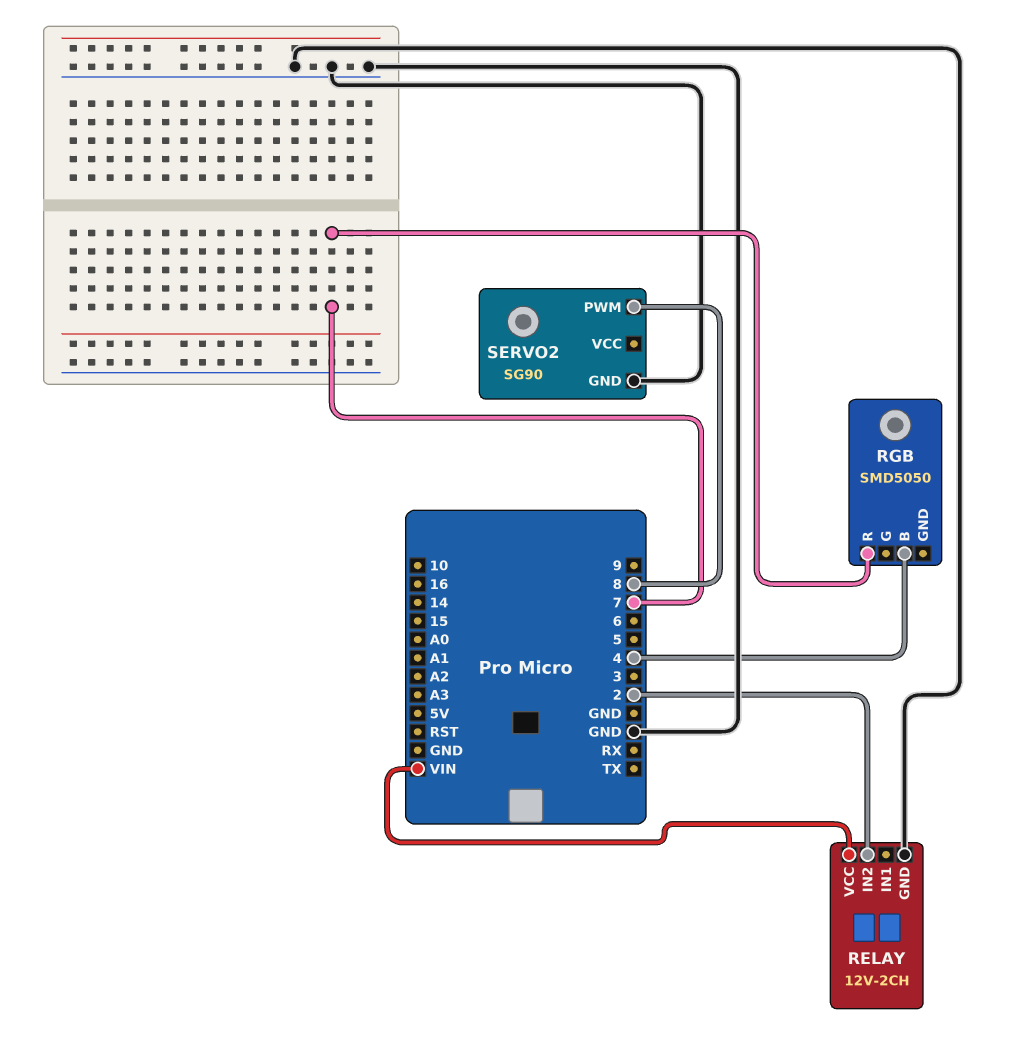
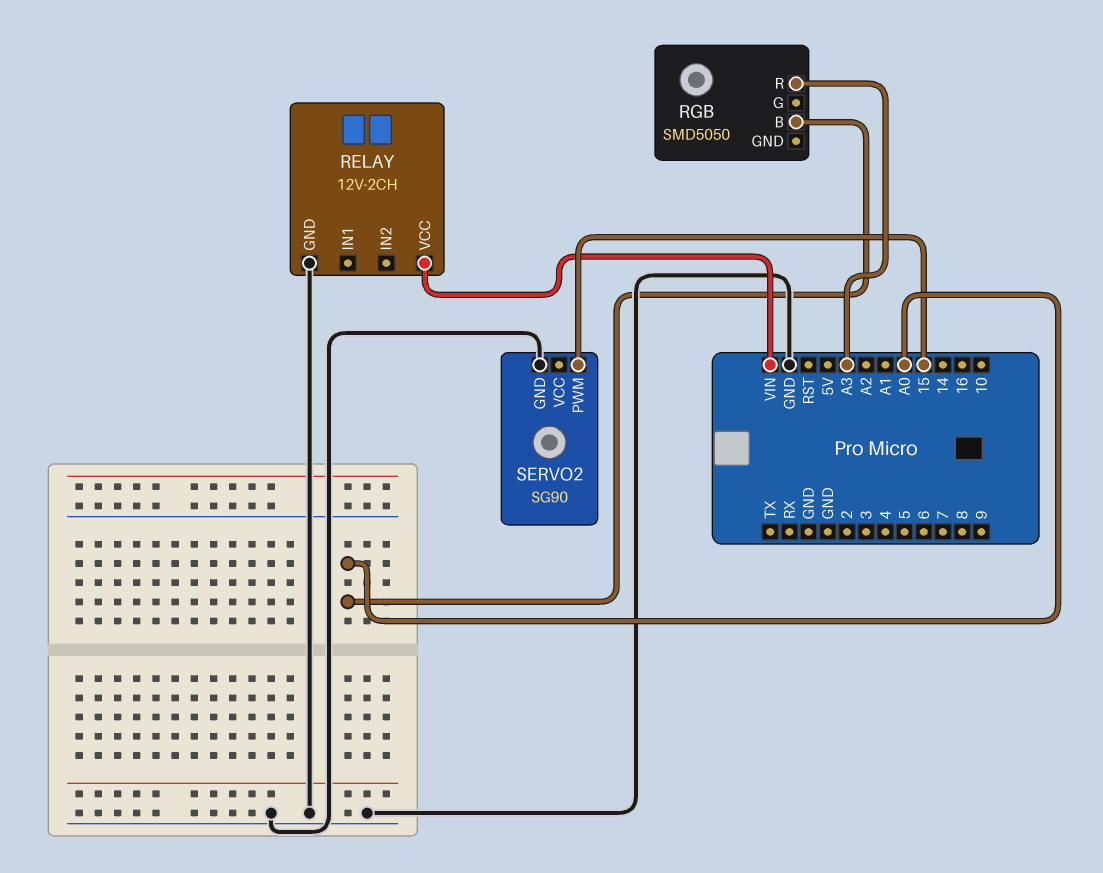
RELAY pin IN2: 2 -> none
RGB pin B: 4 -> A0
RGB pin R: 7 -> A3
SERVO2 pin PWM: 8 -> 15

